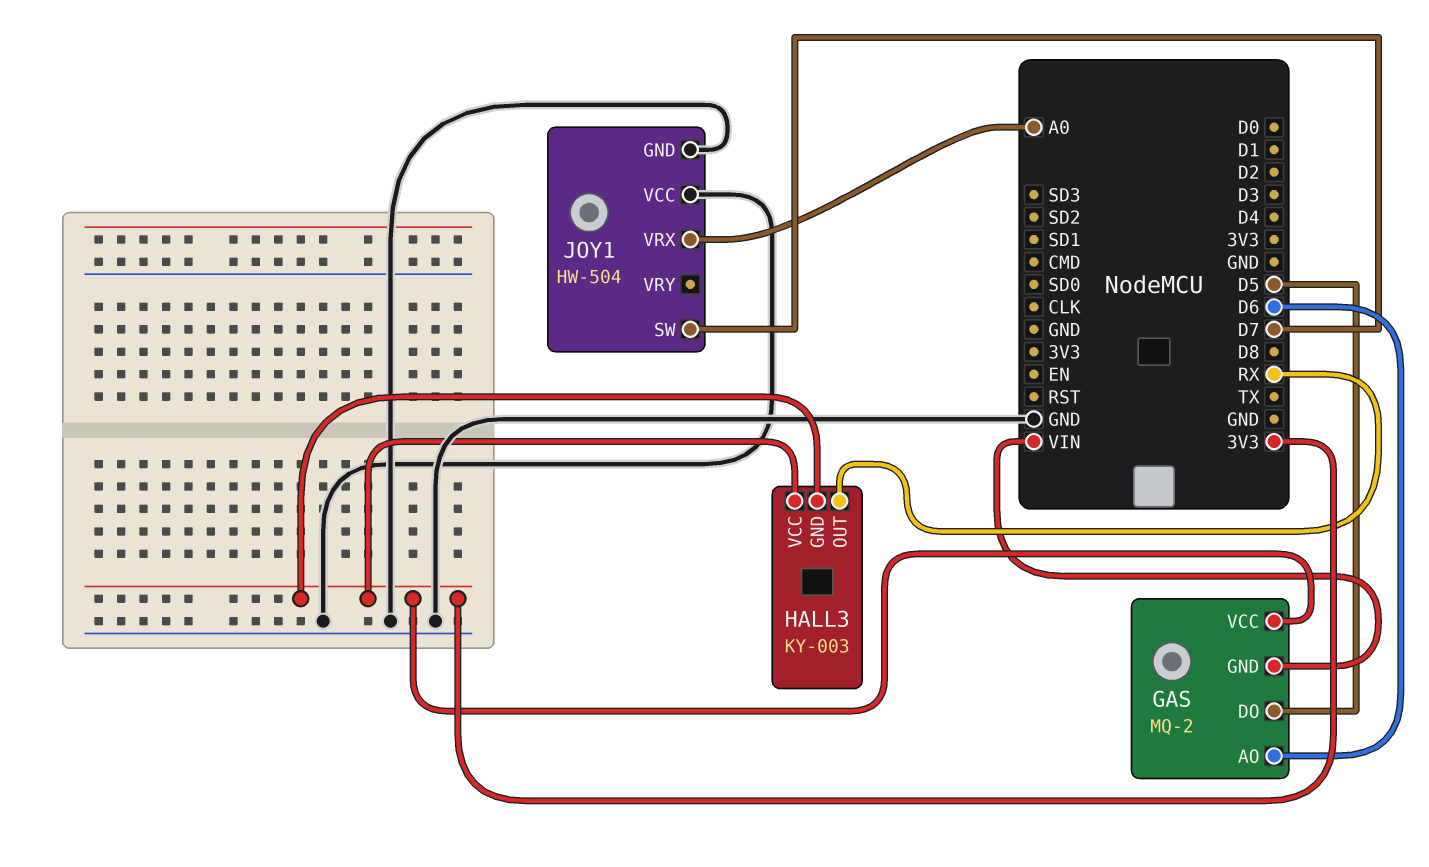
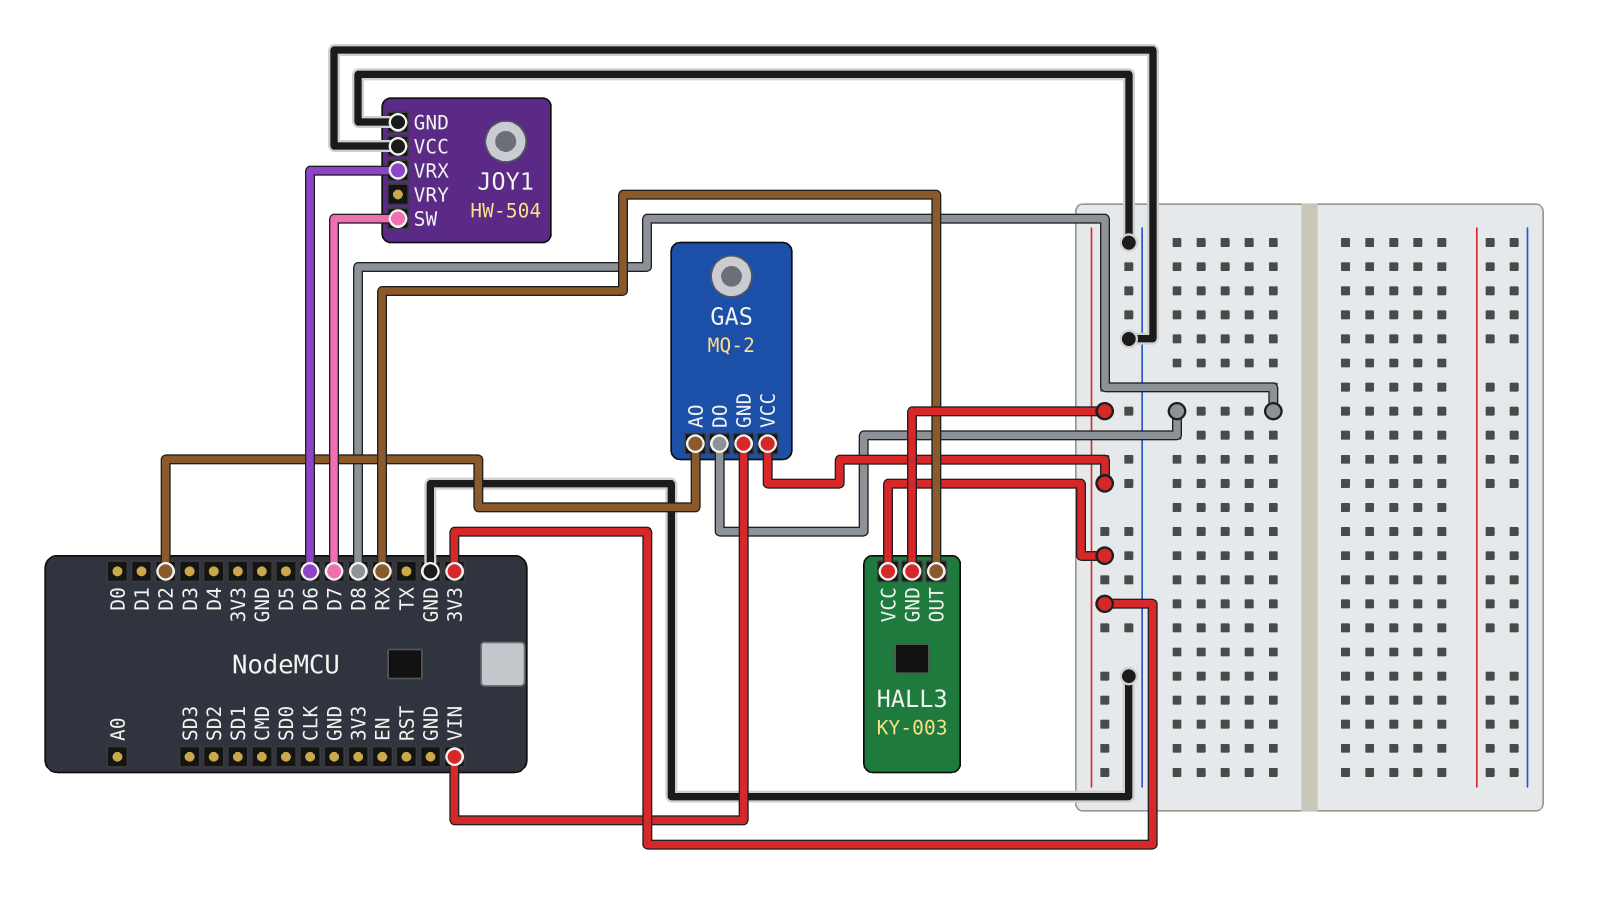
GAS pin AO: D6 -> D2
GAS pin DO: D5 -> D8
JOY1 pin VRX: A0 -> D6

